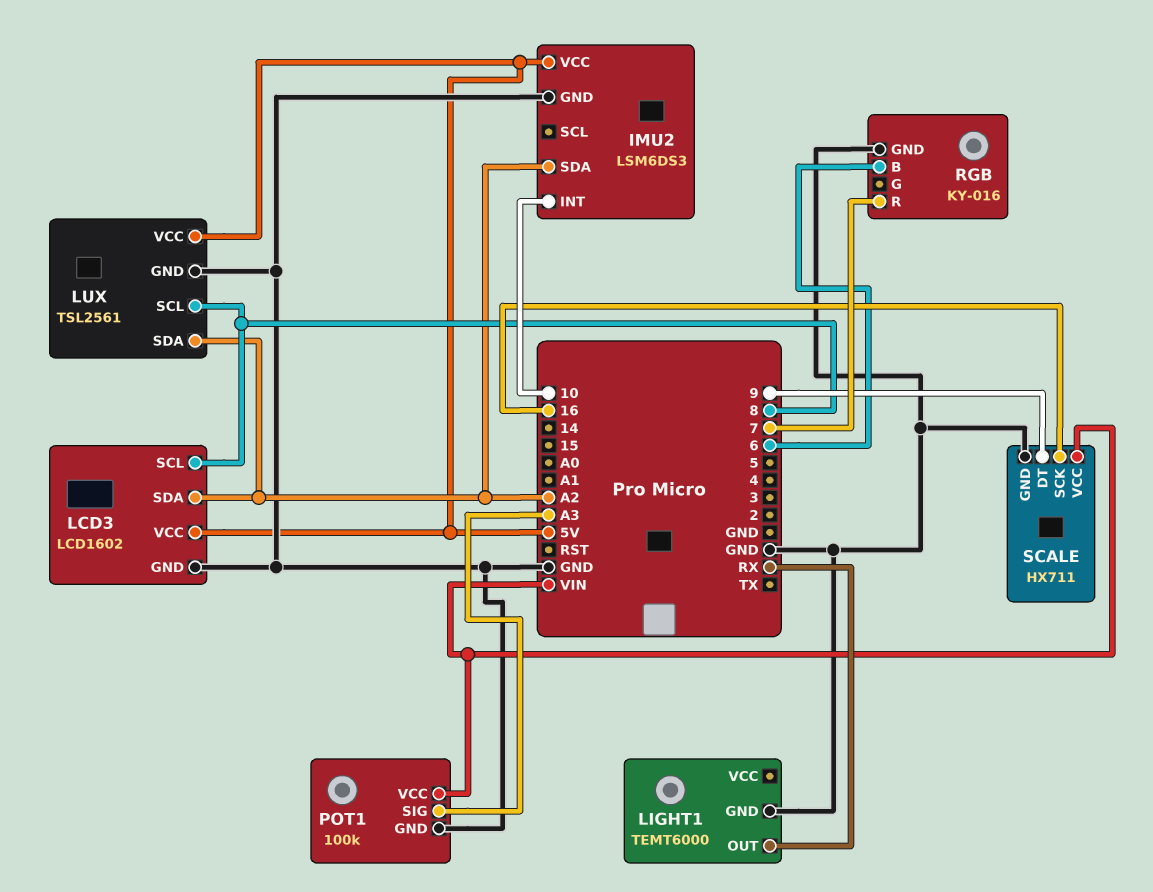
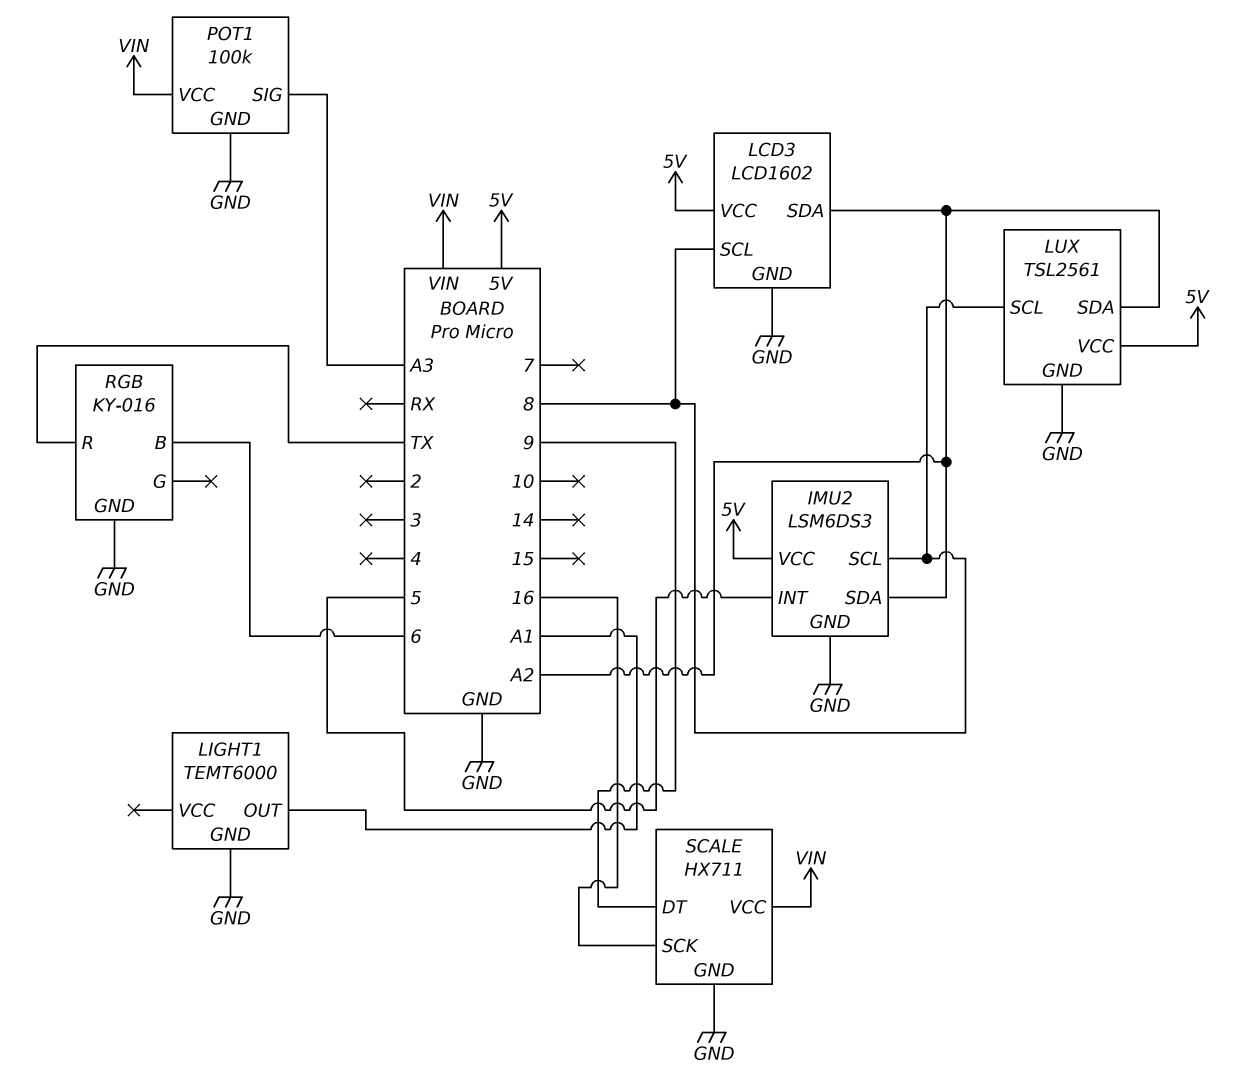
IMU2 pin INT: 10 -> 5
IMU2 pin SCL: none -> 8
LIGHT1 pin OUT: RX -> A1
RGB pin R: 7 -> TX

